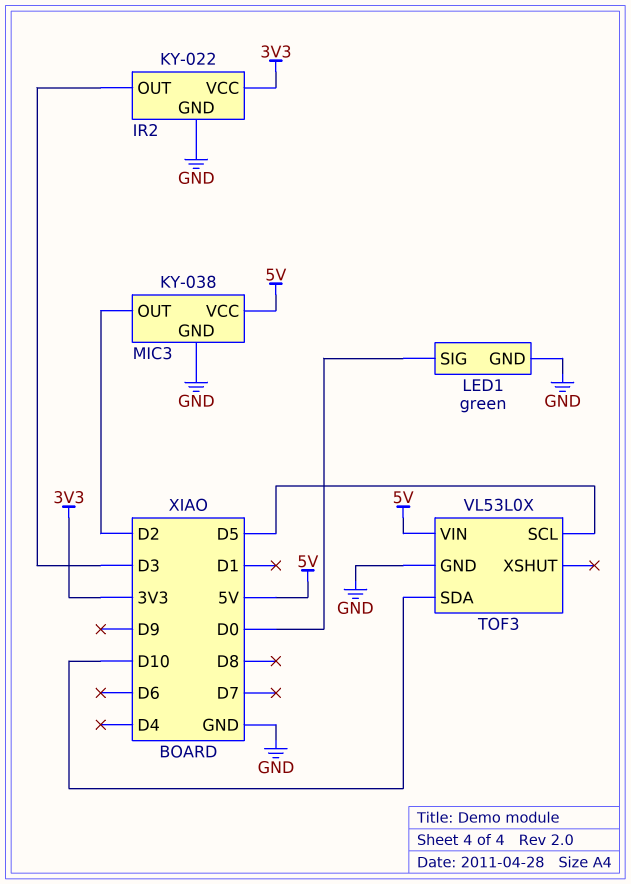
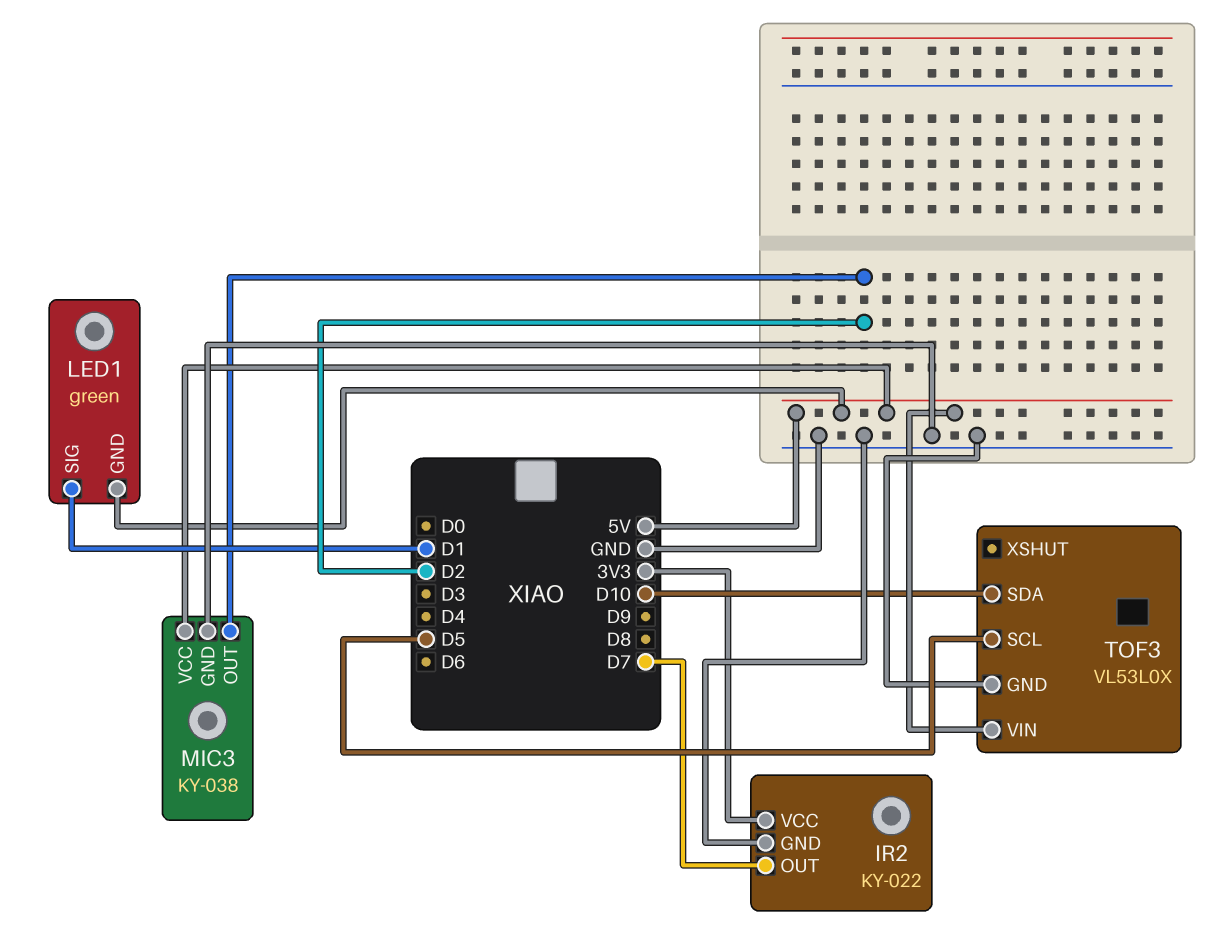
IR2 pin OUT: D3 -> D7
LED1 pin GND: GND -> 5V
LED1 pin SIG: D0 -> D1

